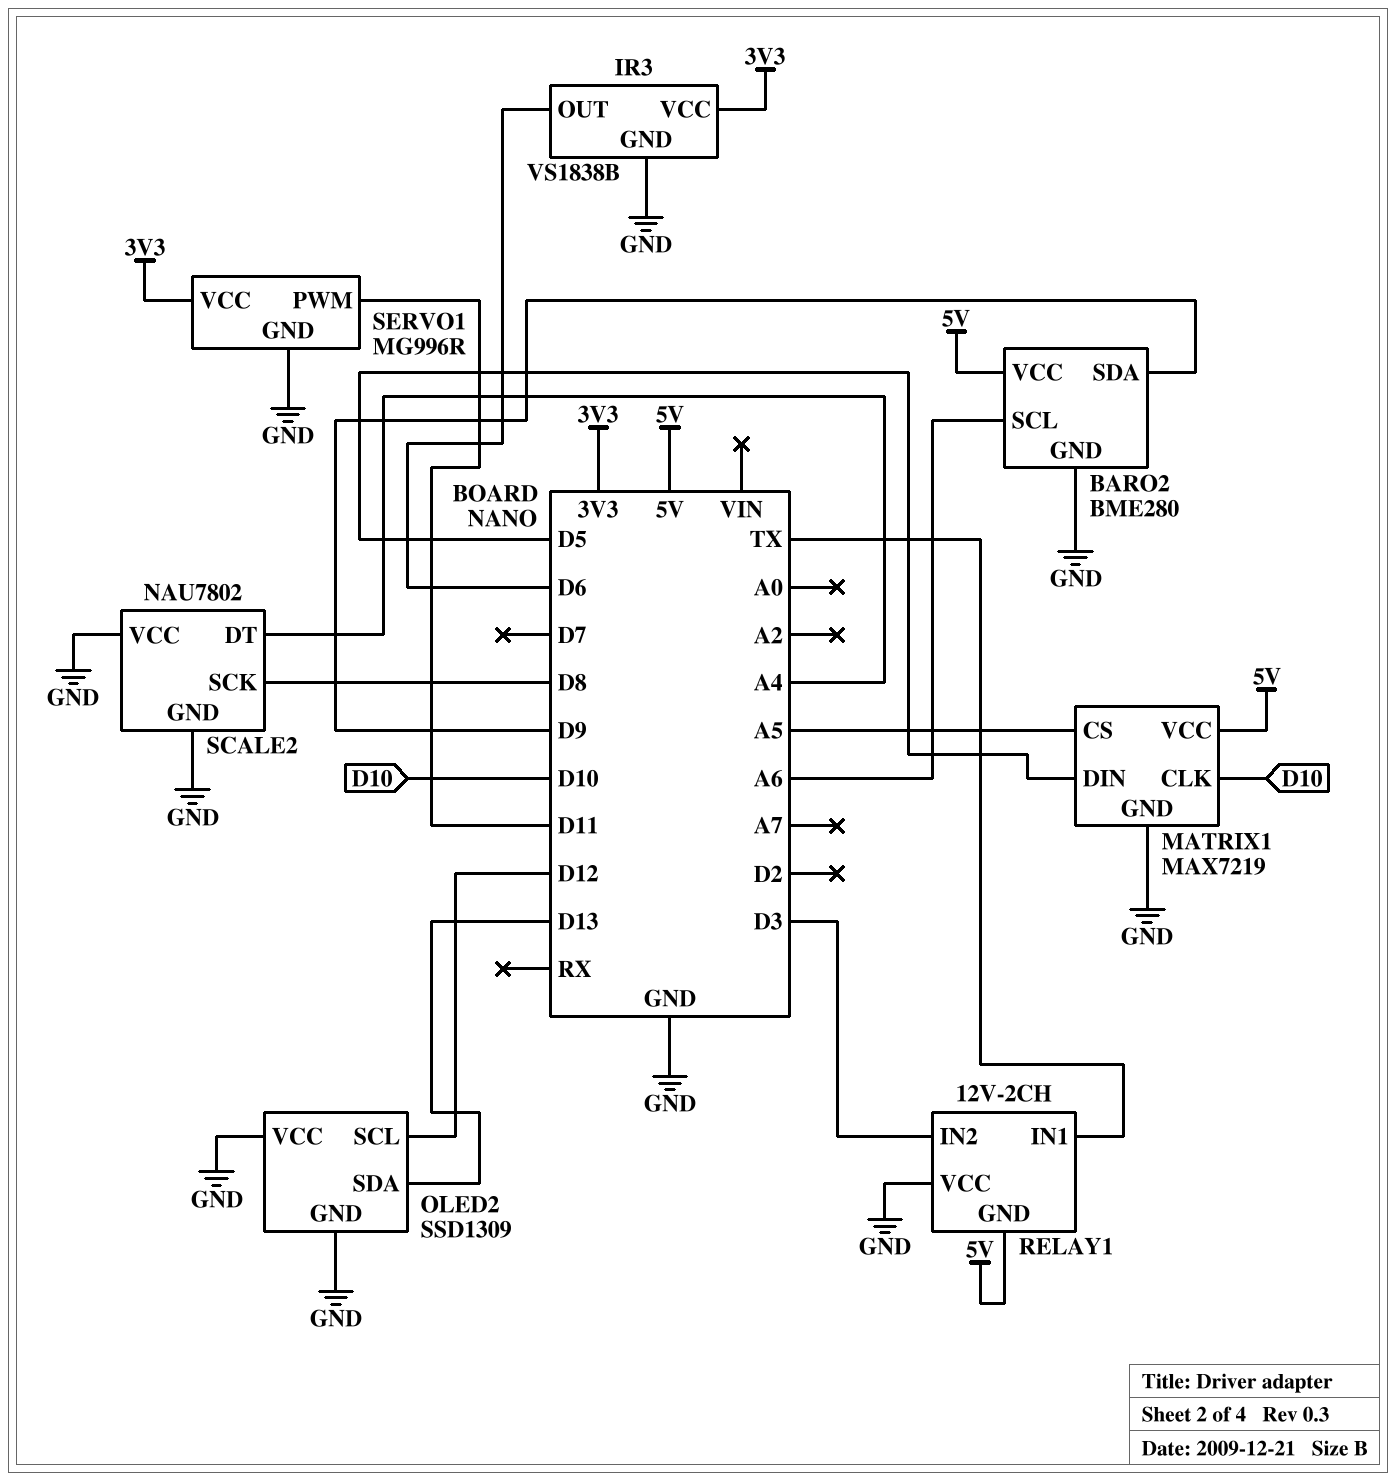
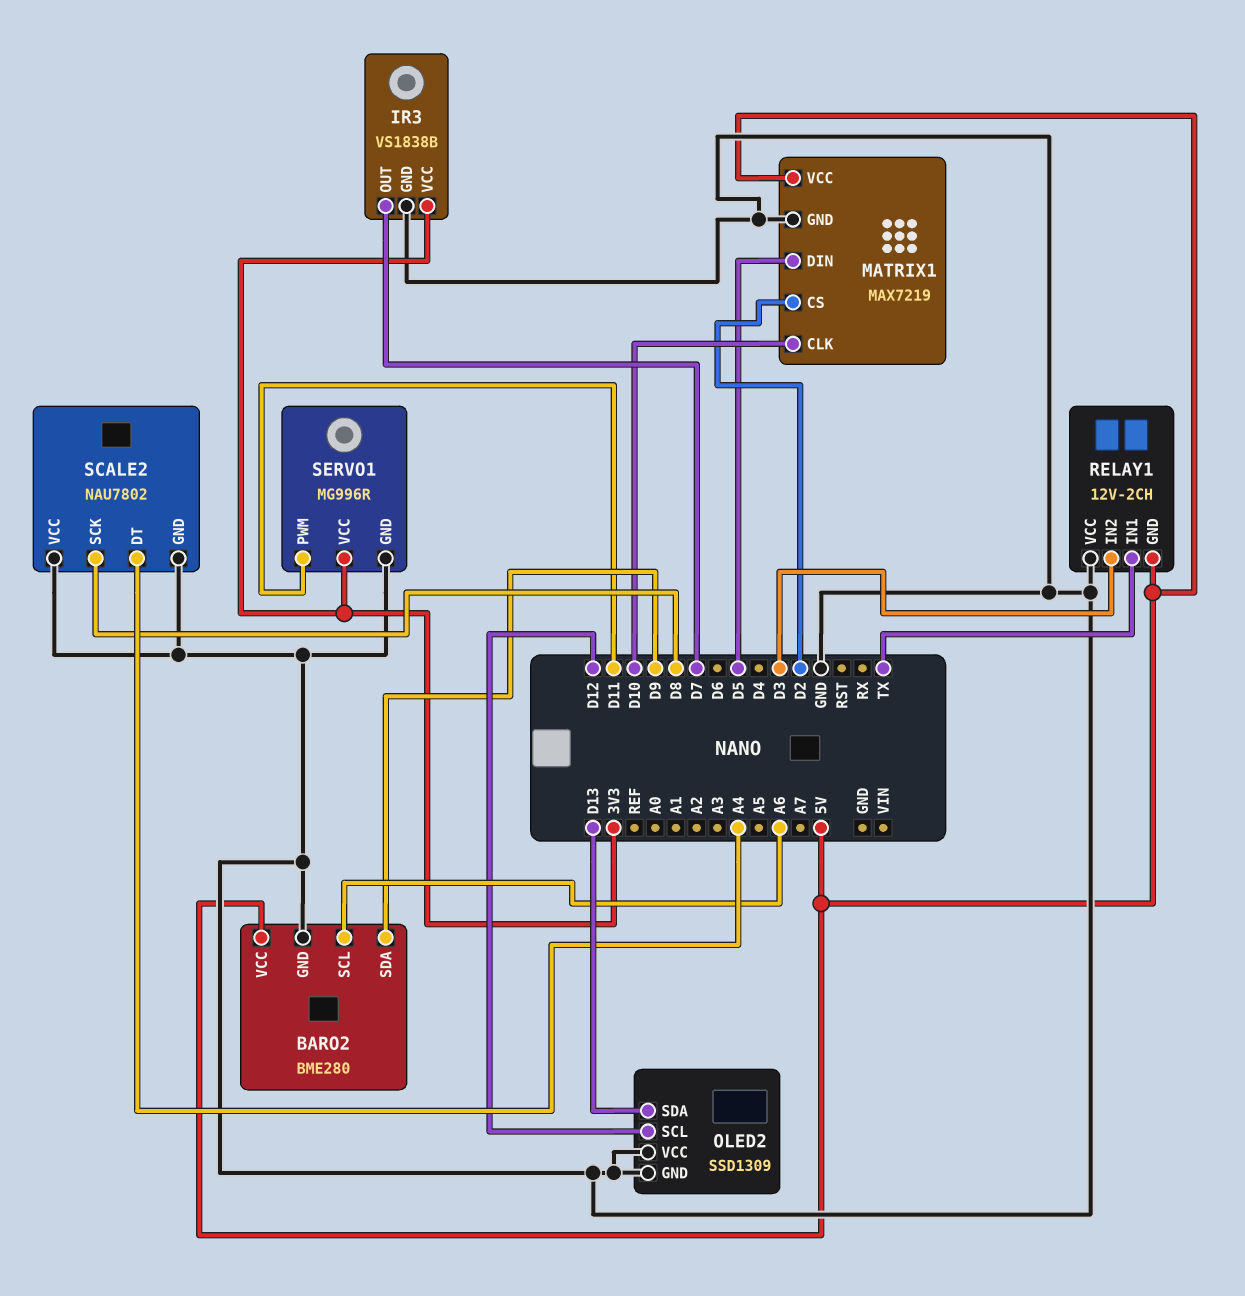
IR3 pin OUT: D6 -> D7
MATRIX1 pin CS: A5 -> D2

